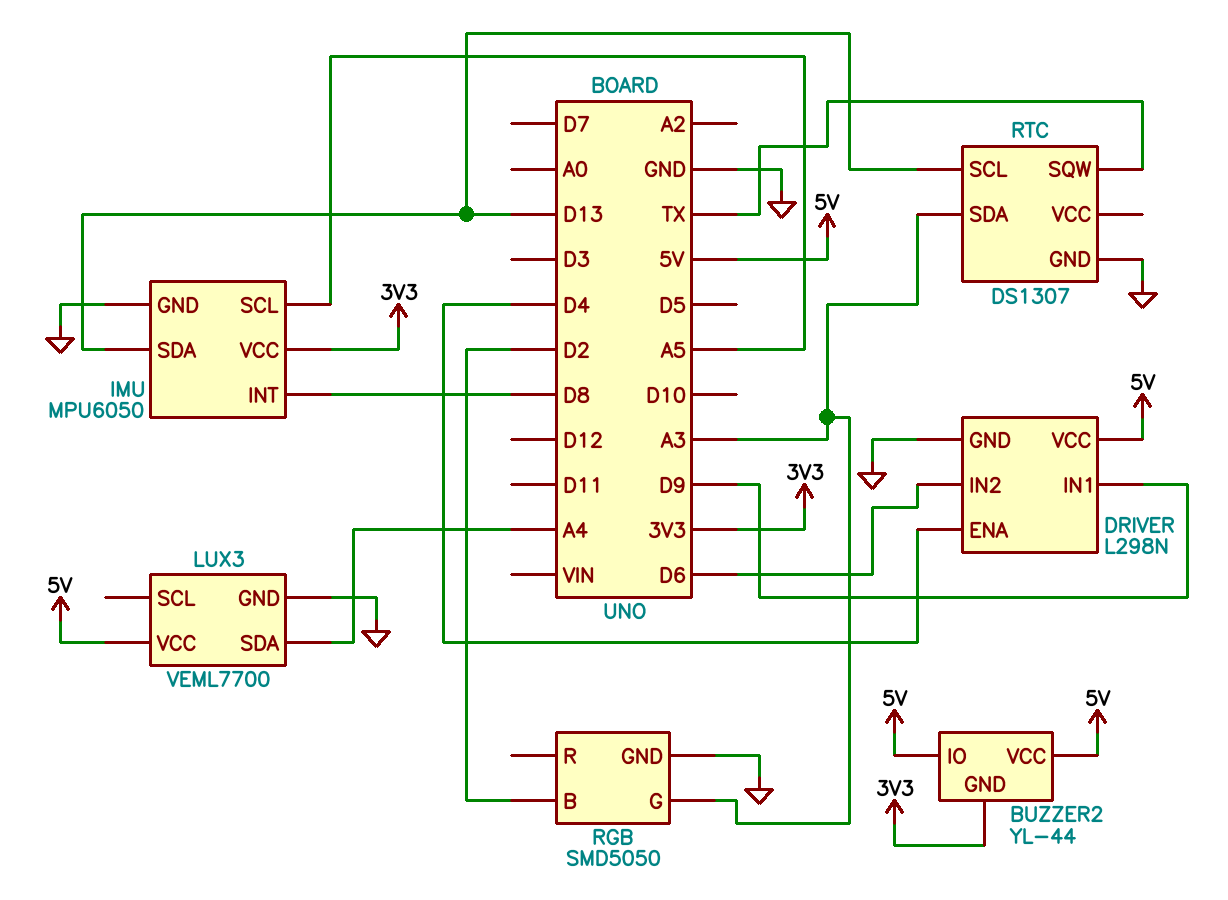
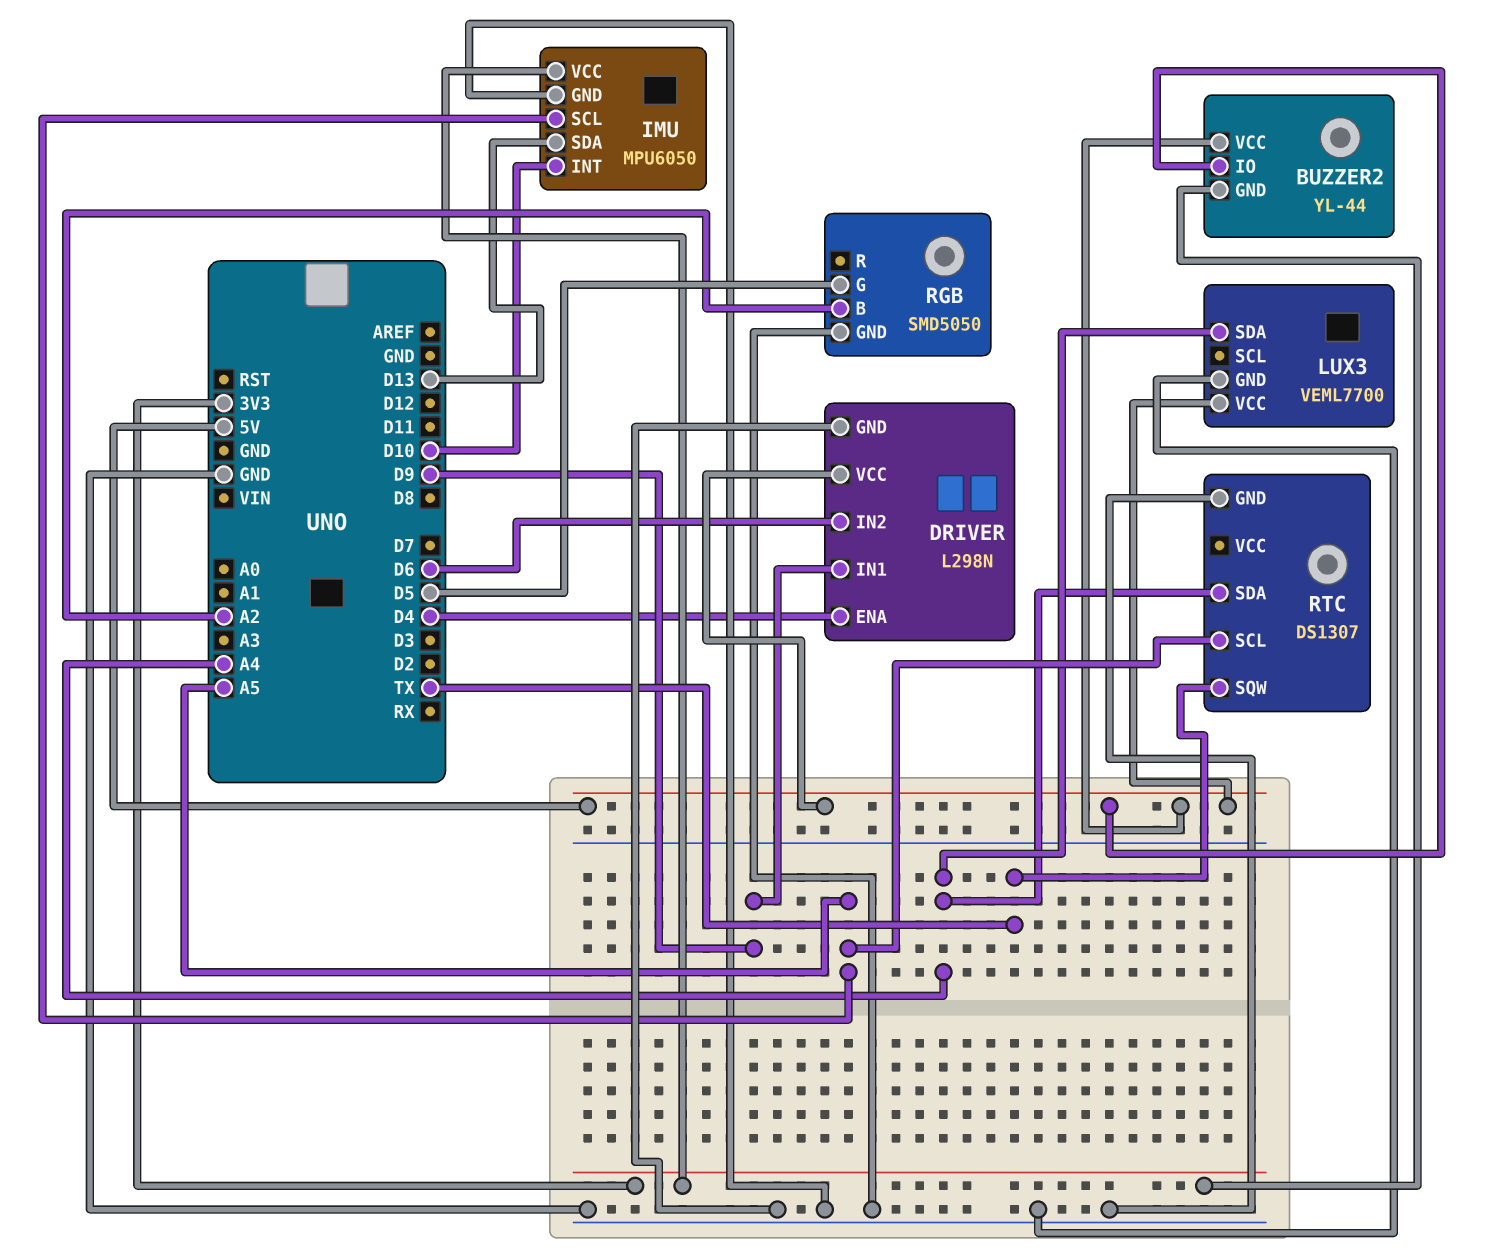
IMU pin INT: D8 -> D10
RGB pin B: D2 -> A2
RGB pin G: A3 -> D5
RTC pin SCL: D13 -> A5
RTC pin SDA: A3 -> A4

